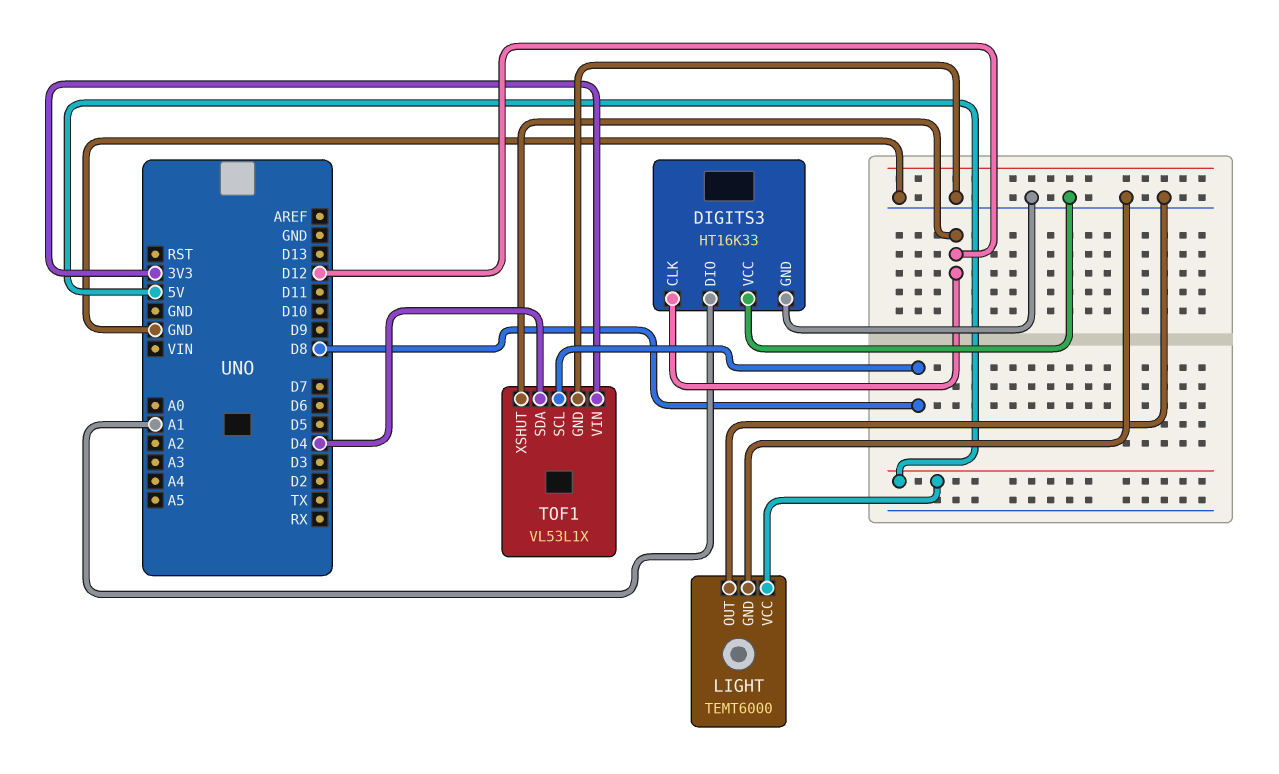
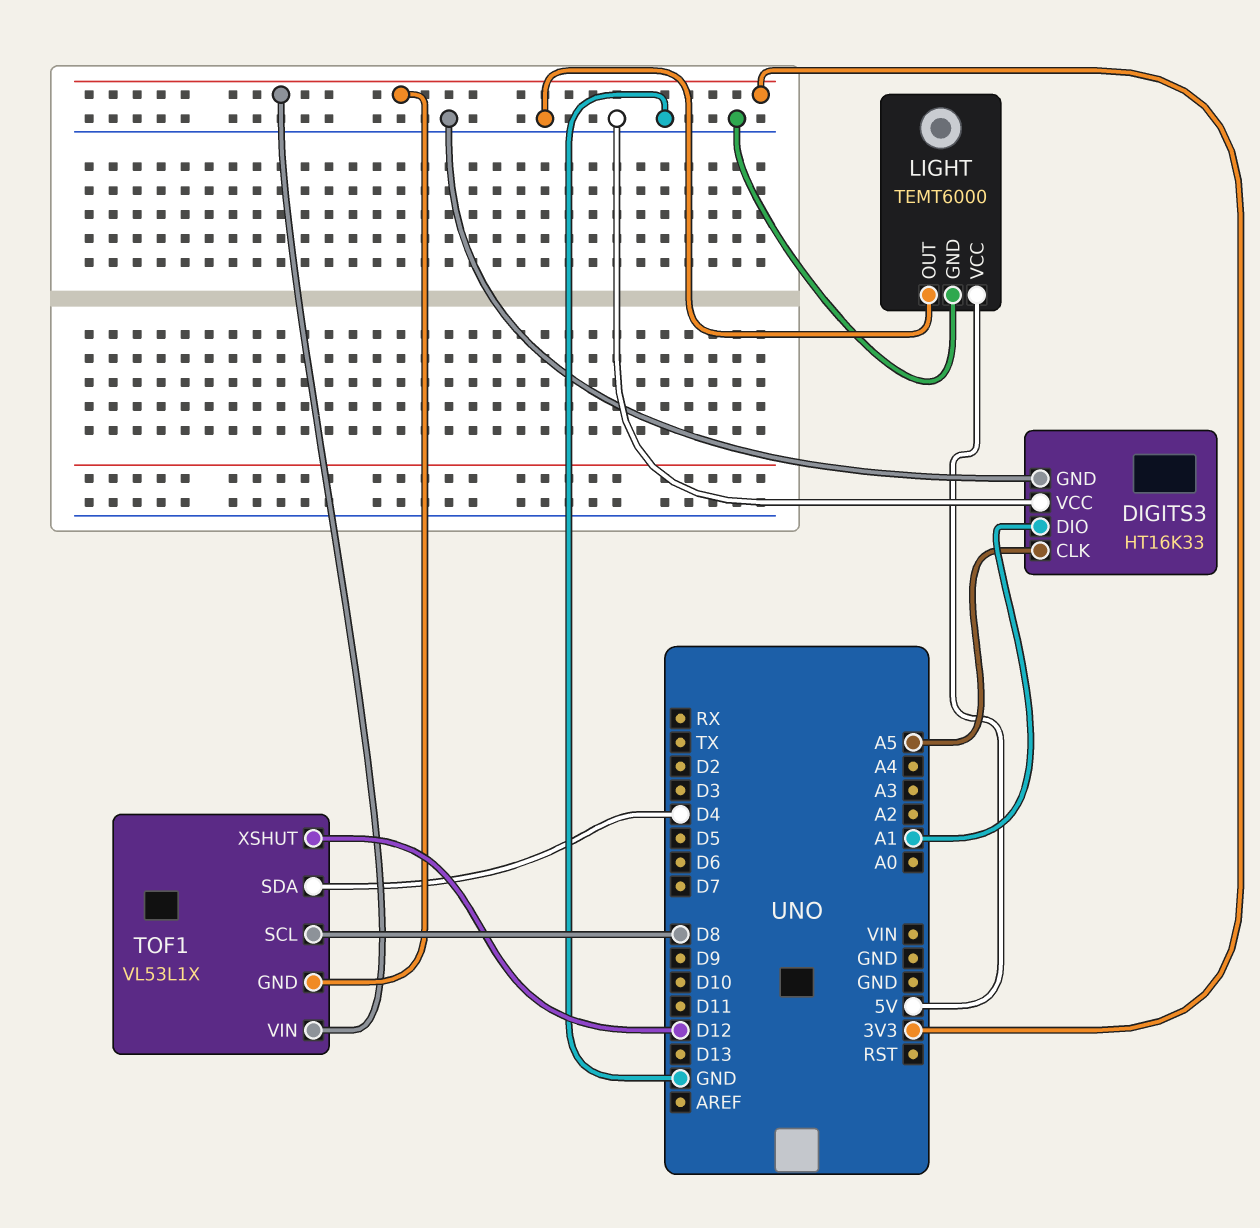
DIGITS3 pin CLK: D12 -> A5
TOF1 pin GND: GND -> 3V3

